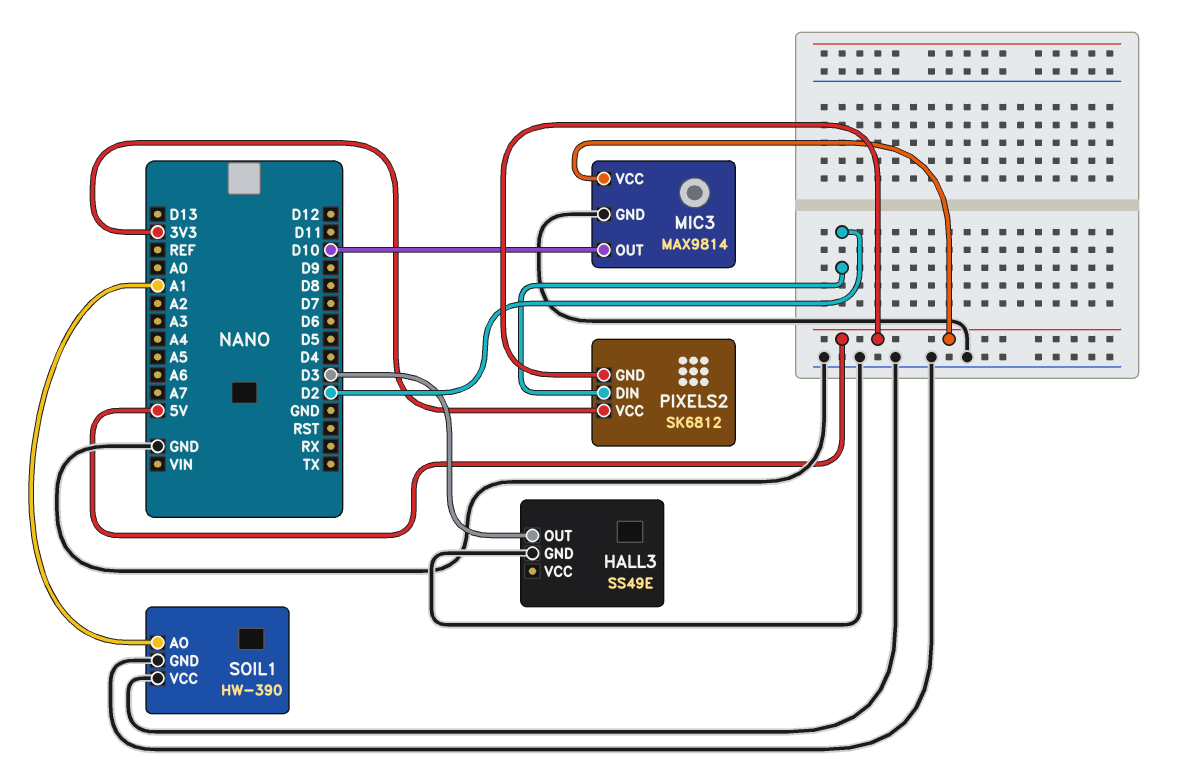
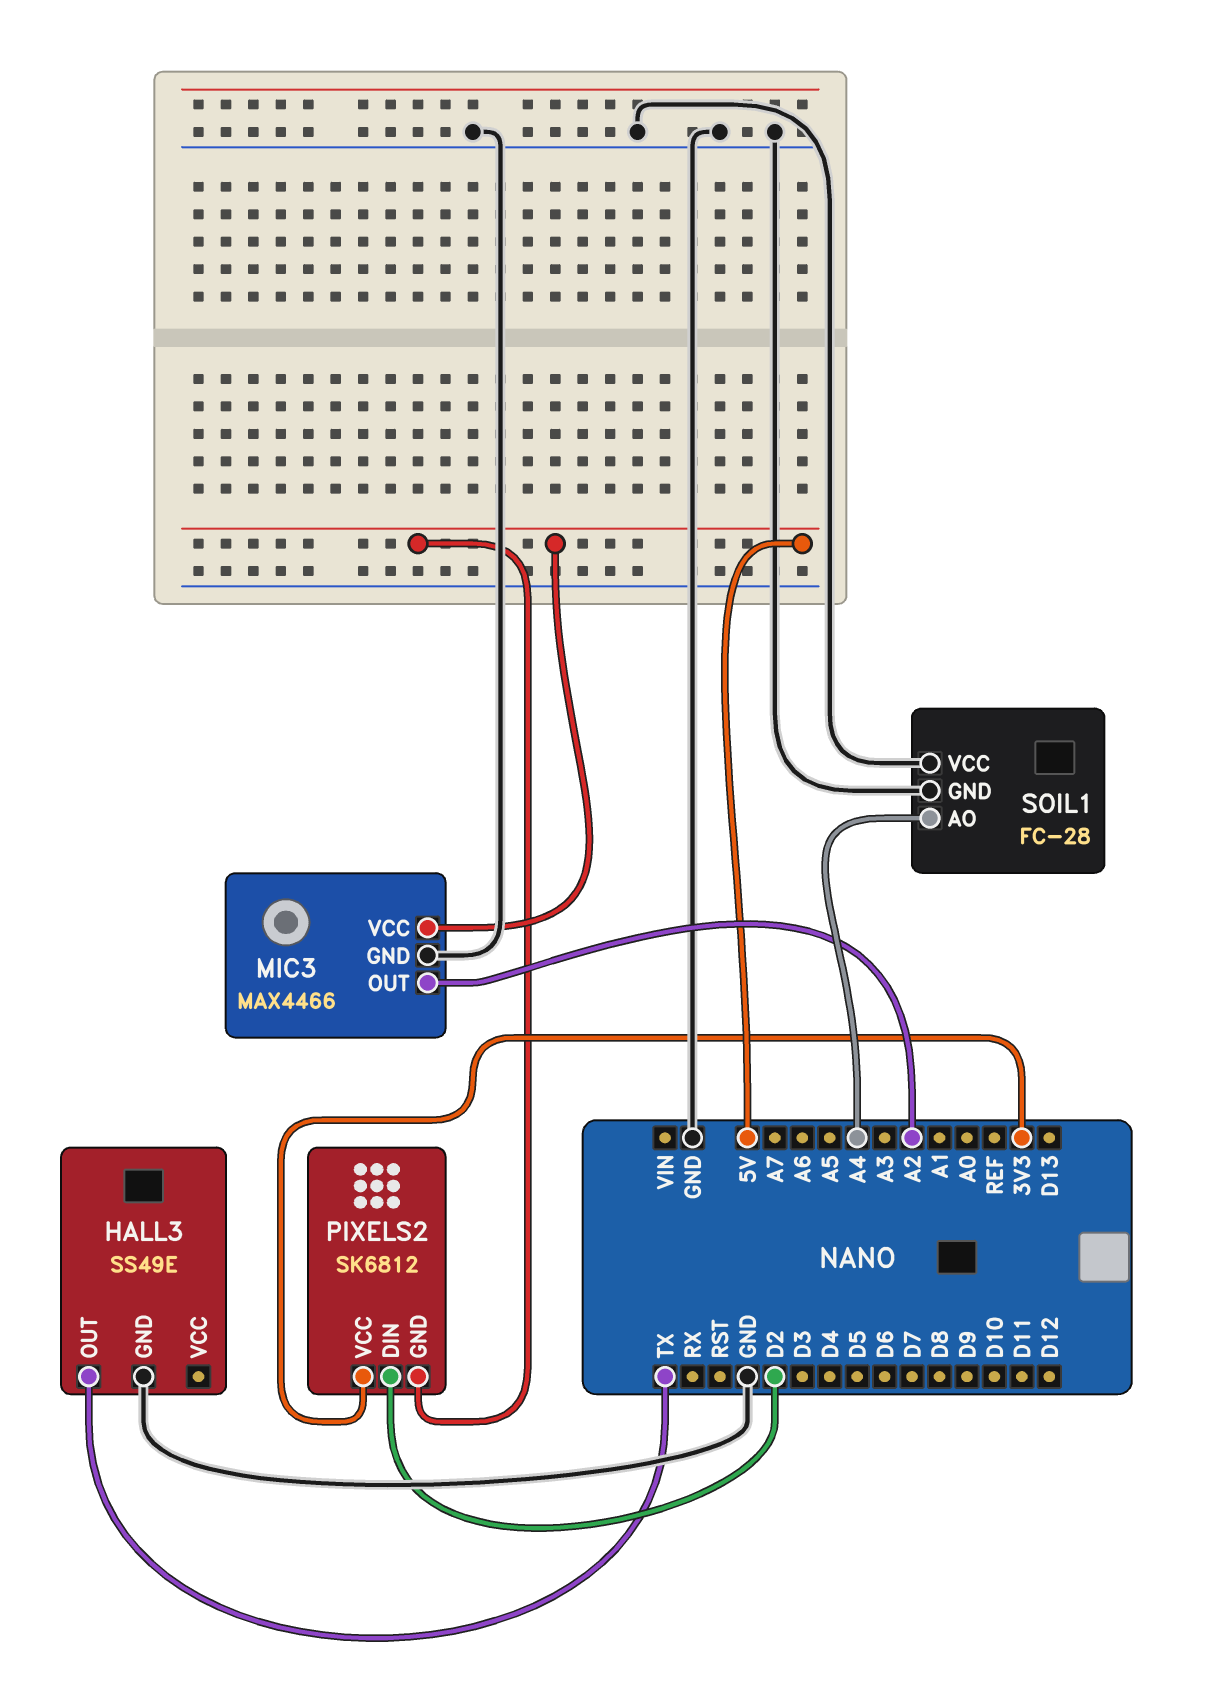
HALL3 pin OUT: D3 -> TX
MIC3: MAX9814 -> MAX4466
MIC3 pin OUT: D10 -> A2
SOIL1: HW-390 -> FC-28
SOIL1 pin AO: A1 -> A4

